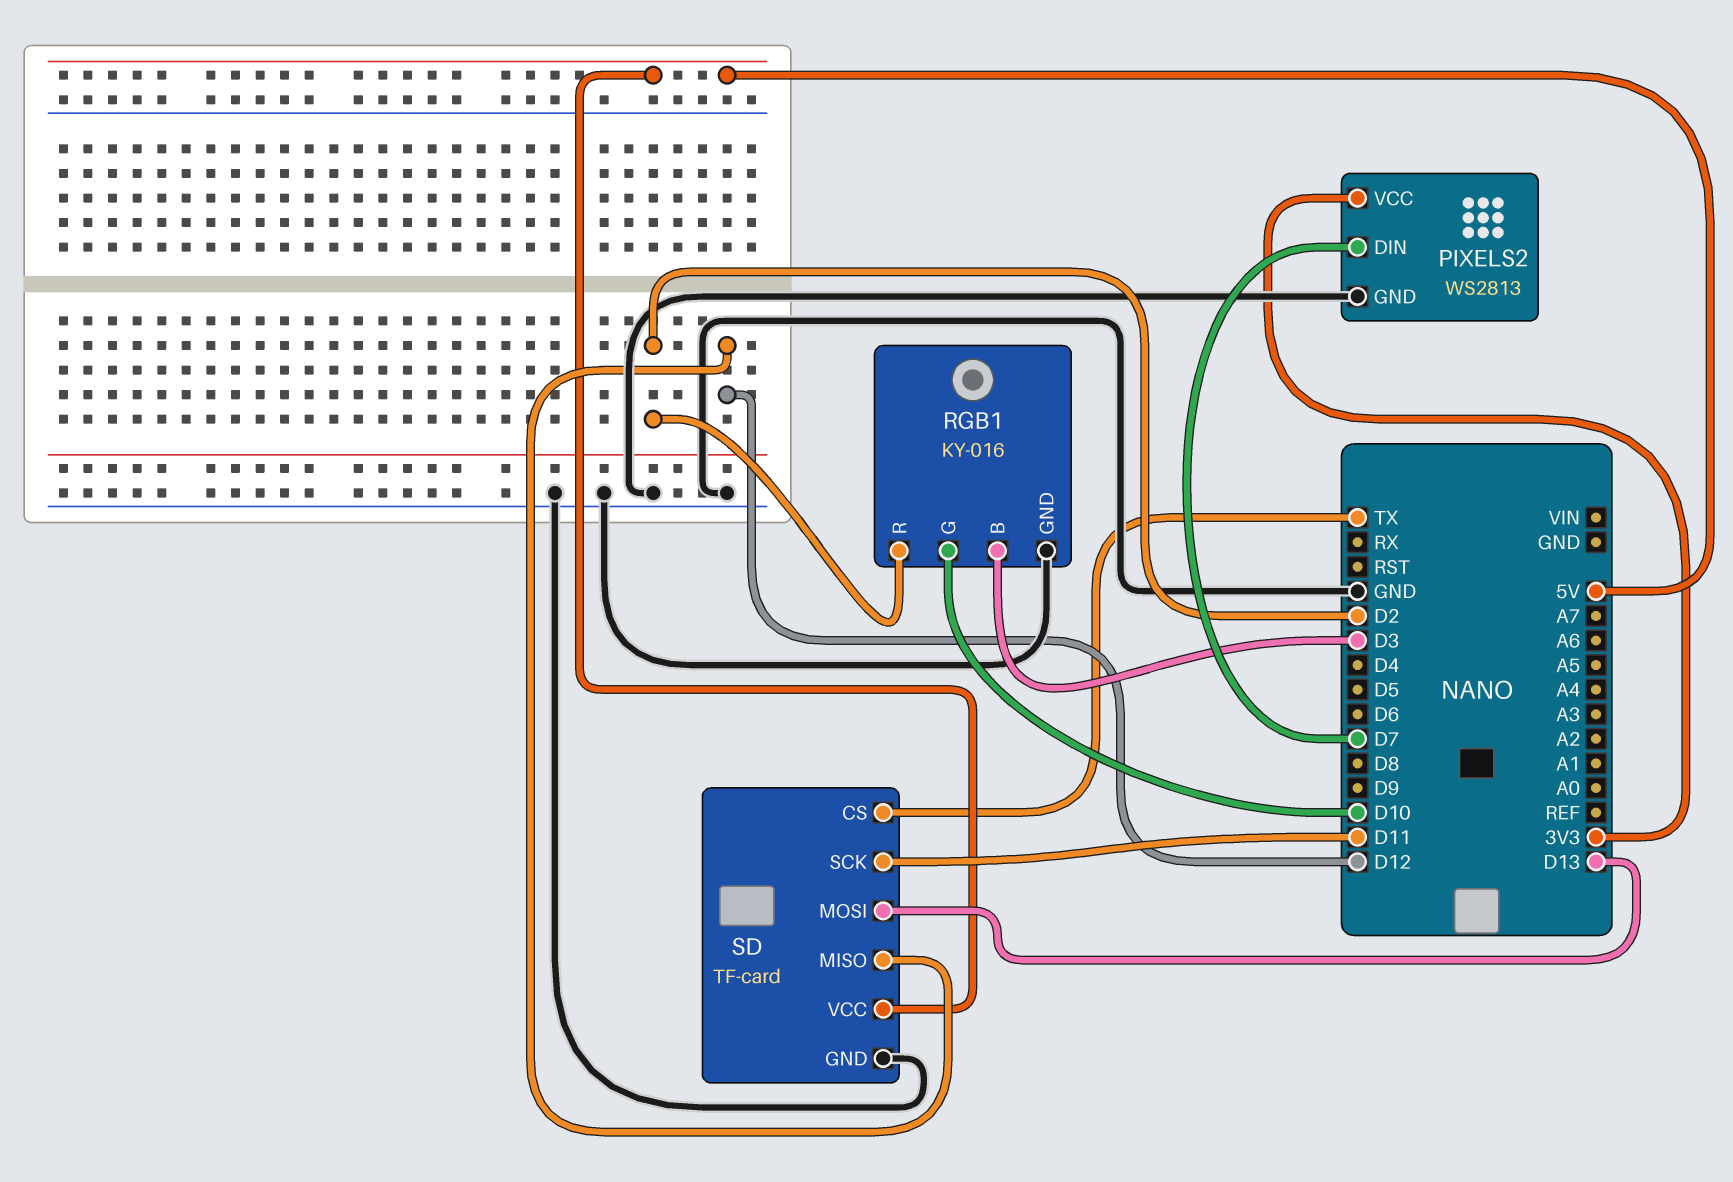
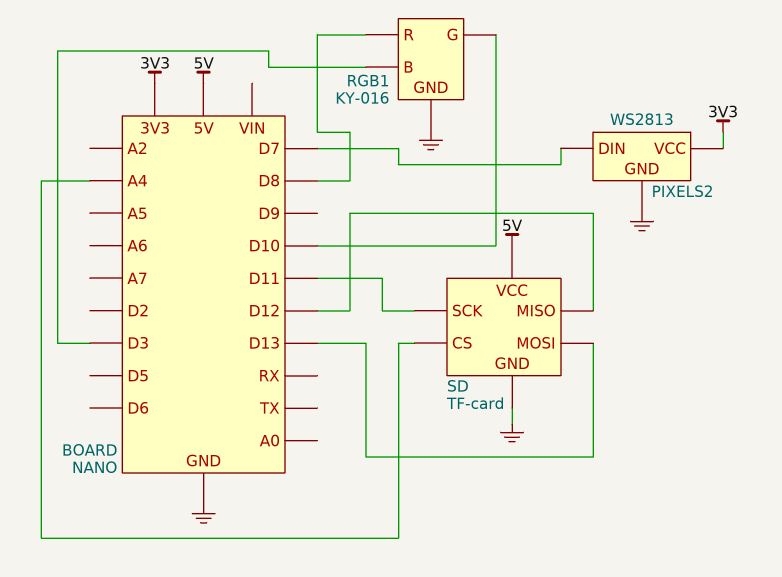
RGB1 pin R: D2 -> D8
SD pin CS: TX -> A4

